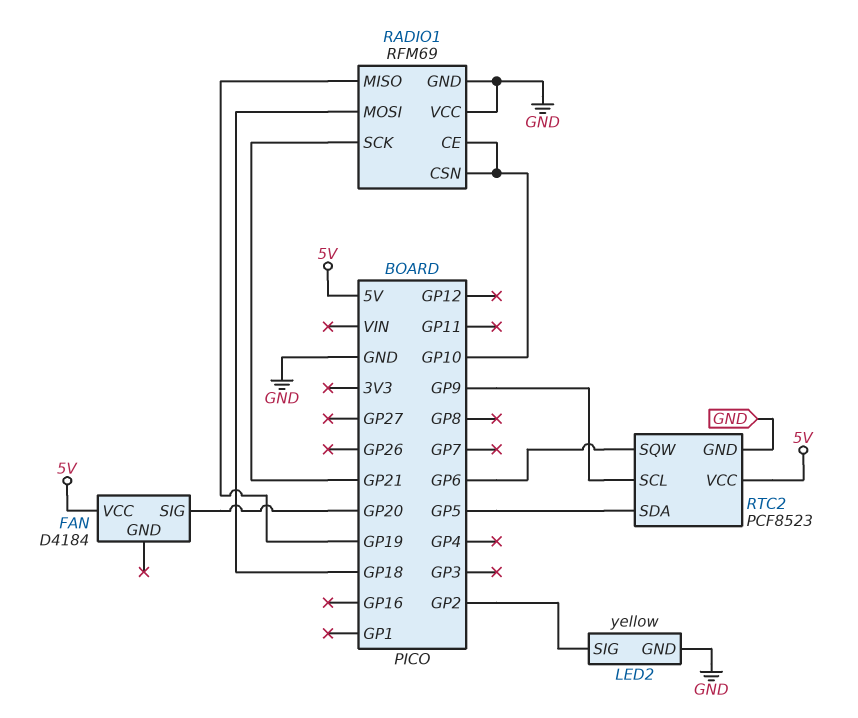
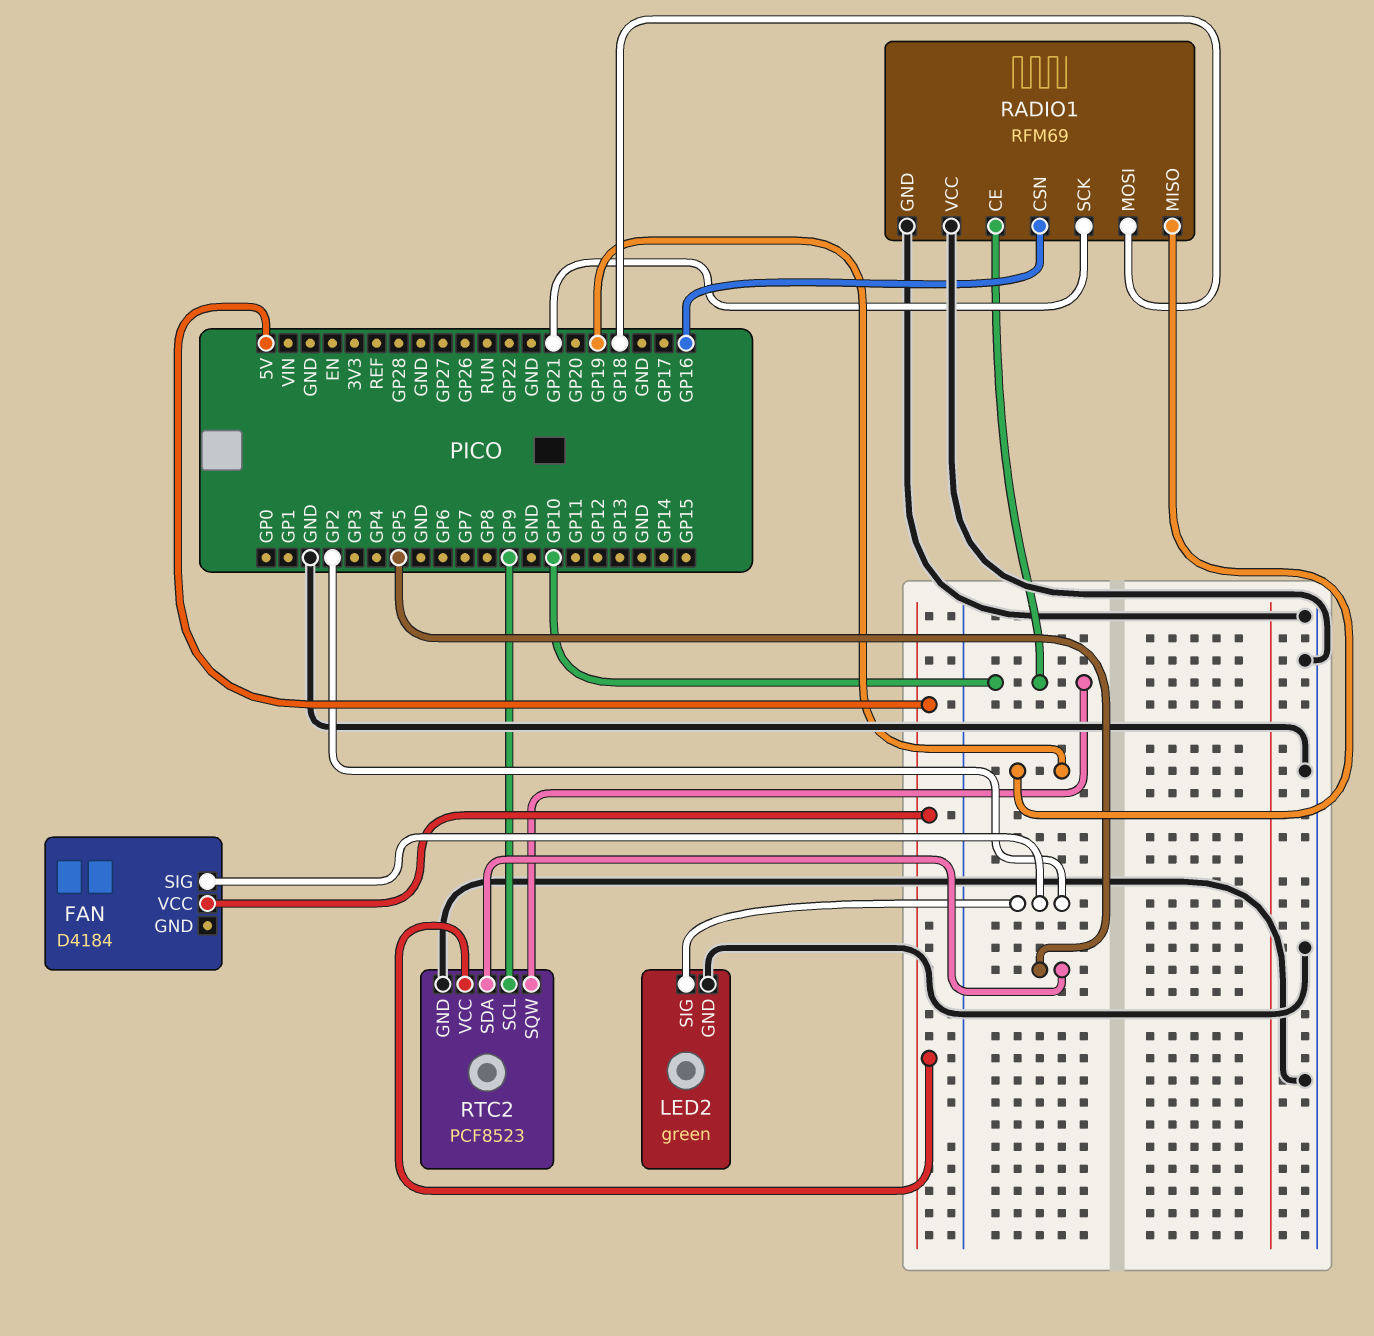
FAN pin SIG: GP20 -> GP2
LED2: yellow -> green
RADIO1 pin CSN: GP10 -> GP16
RTC2 pin SQW: GP6 -> GP10

